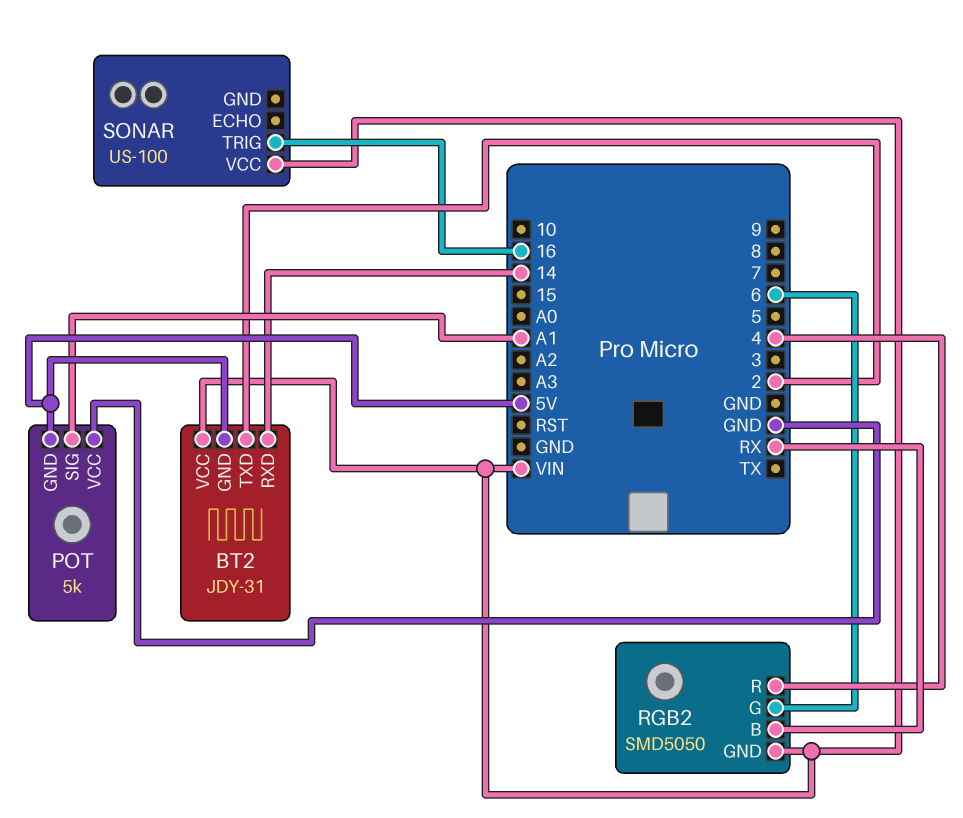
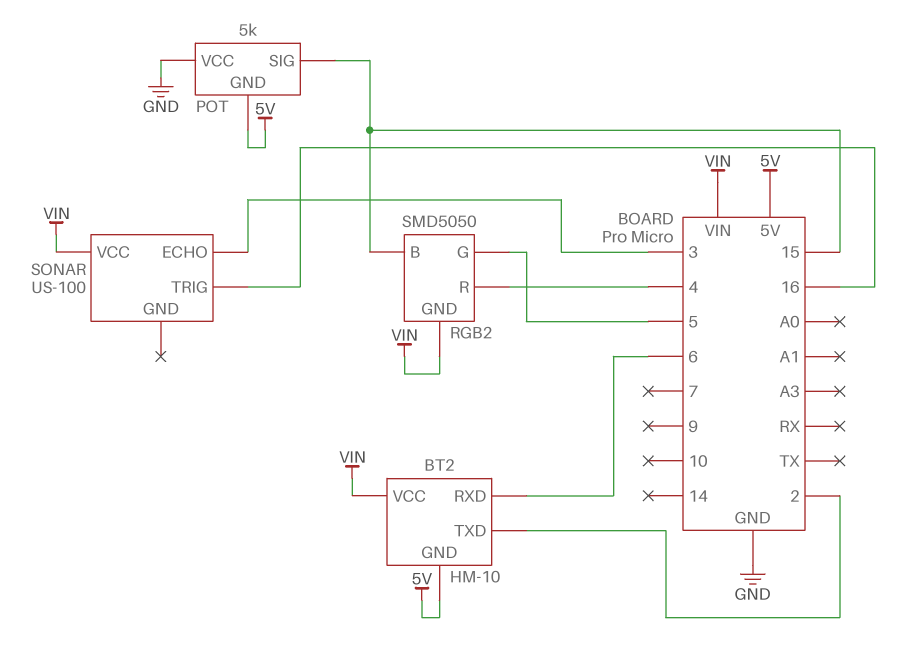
BT2: JDY-31 -> HM-10
BT2 pin RXD: 14 -> 6
POT pin SIG: A1 -> 15
RGB2 pin B: RX -> 15
RGB2 pin G: 6 -> 5
SONAR pin ECHO: none -> 3

